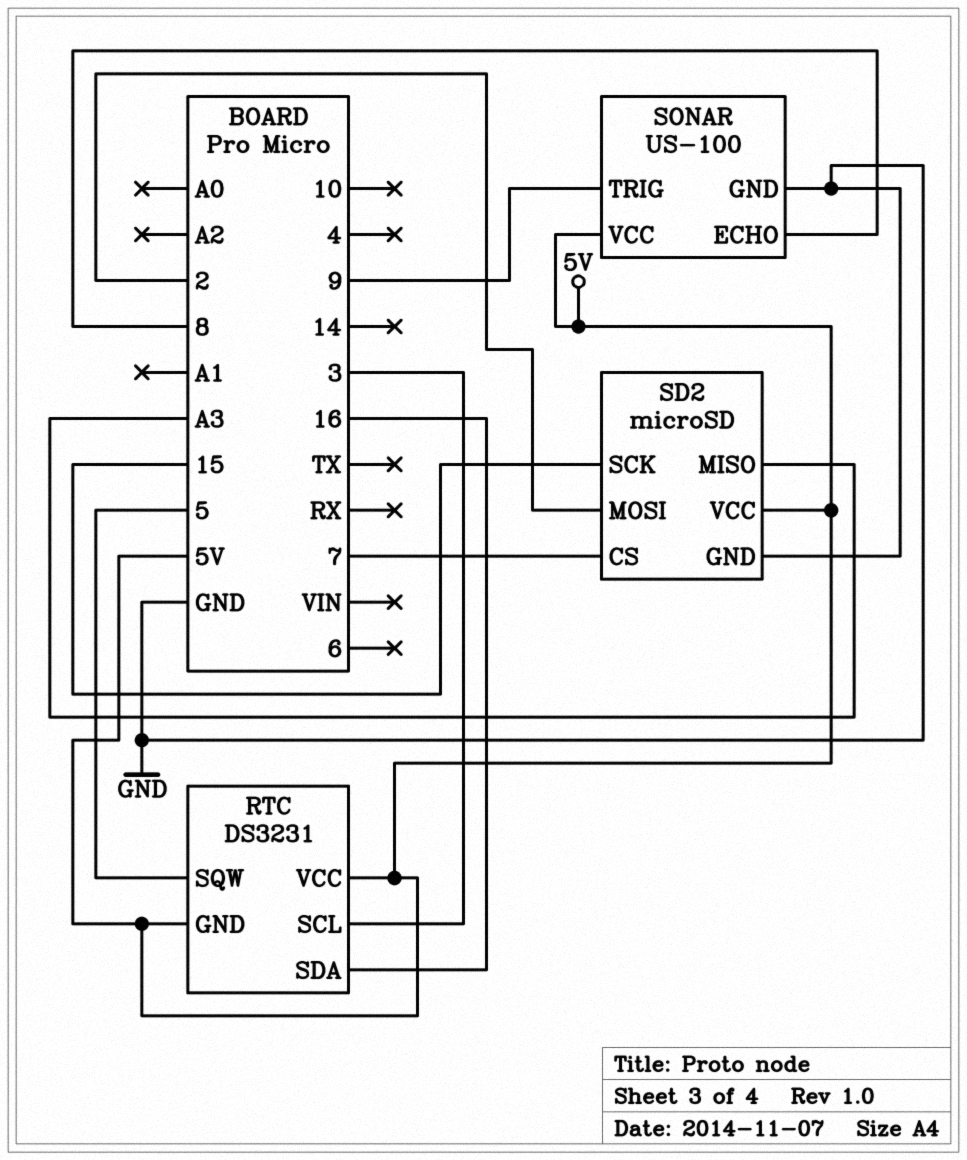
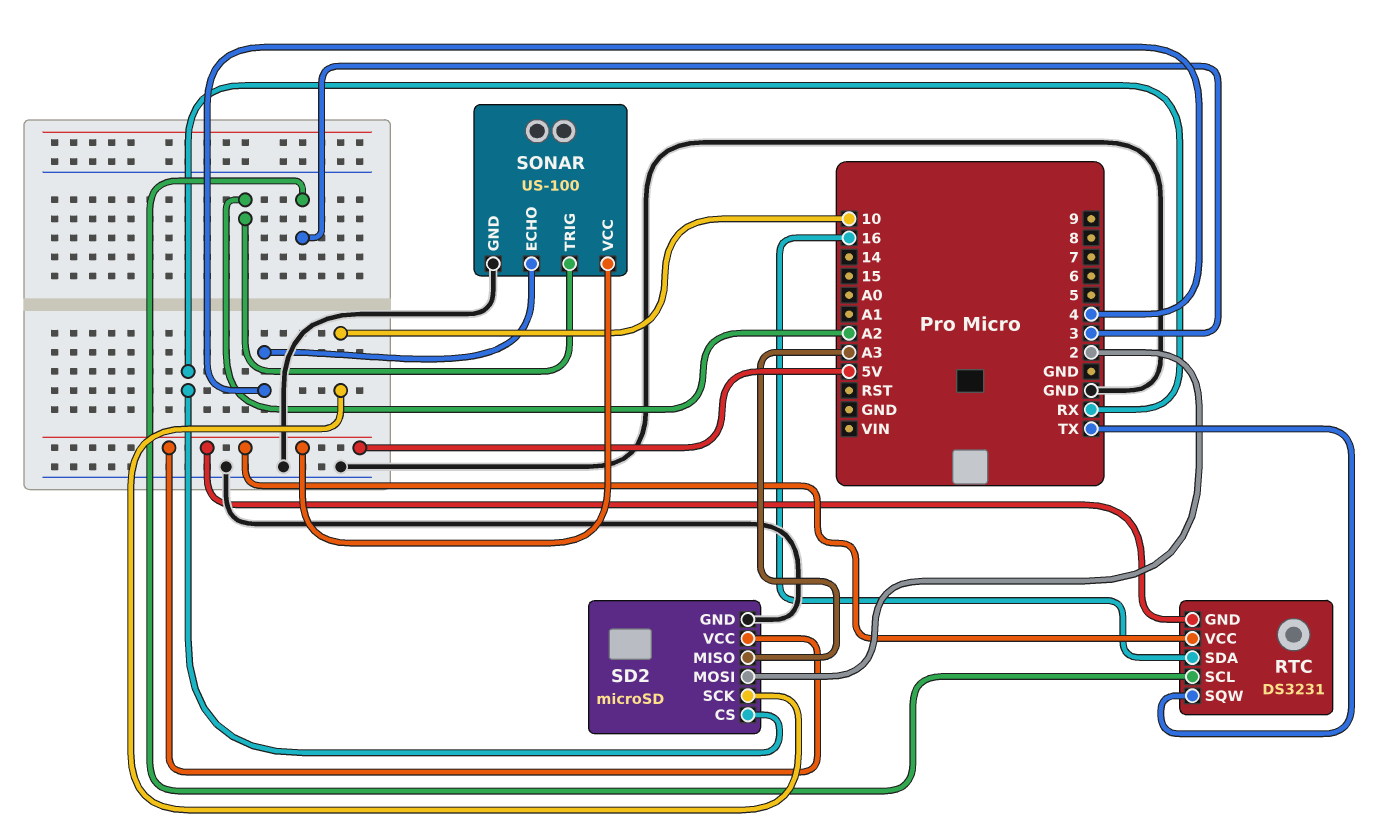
RTC pin SQW: 5 -> TX
SD2 pin CS: 7 -> RX
SD2 pin SCK: 15 -> 10
SONAR pin ECHO: 8 -> 4
SONAR pin TRIG: 9 -> A2

